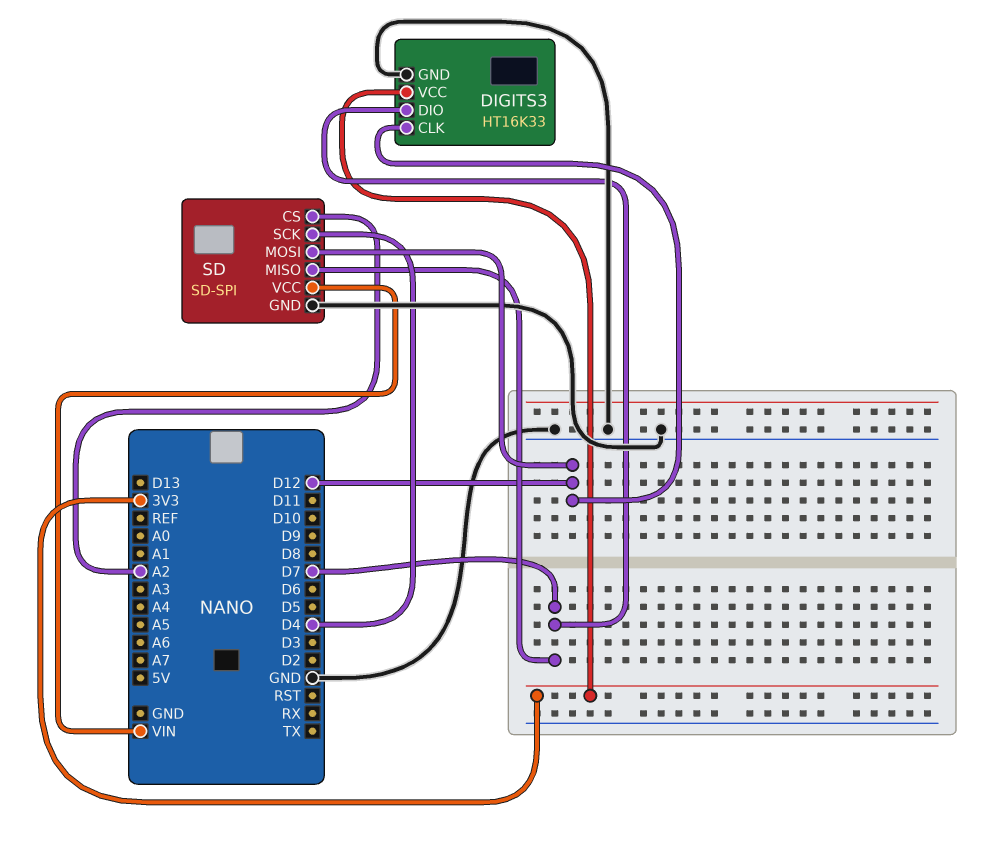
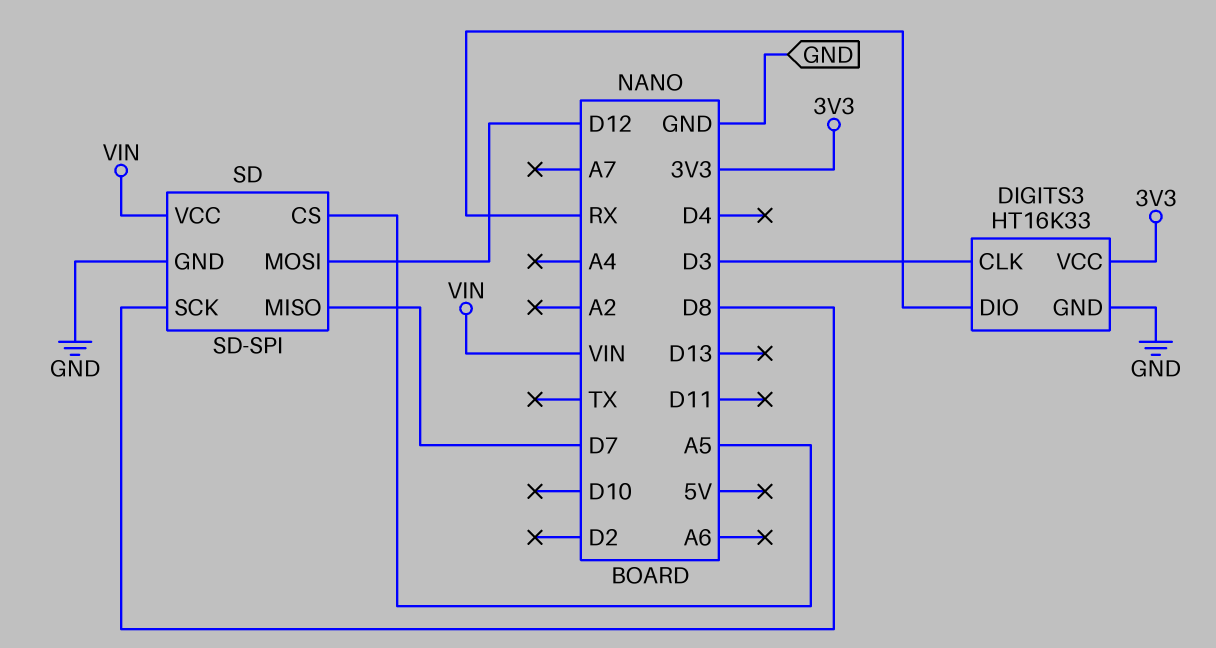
DIGITS3 pin CLK: D12 -> D3
DIGITS3 pin DIO: D7 -> RX
SD pin CS: A2 -> A5
SD pin SCK: D4 -> D8

